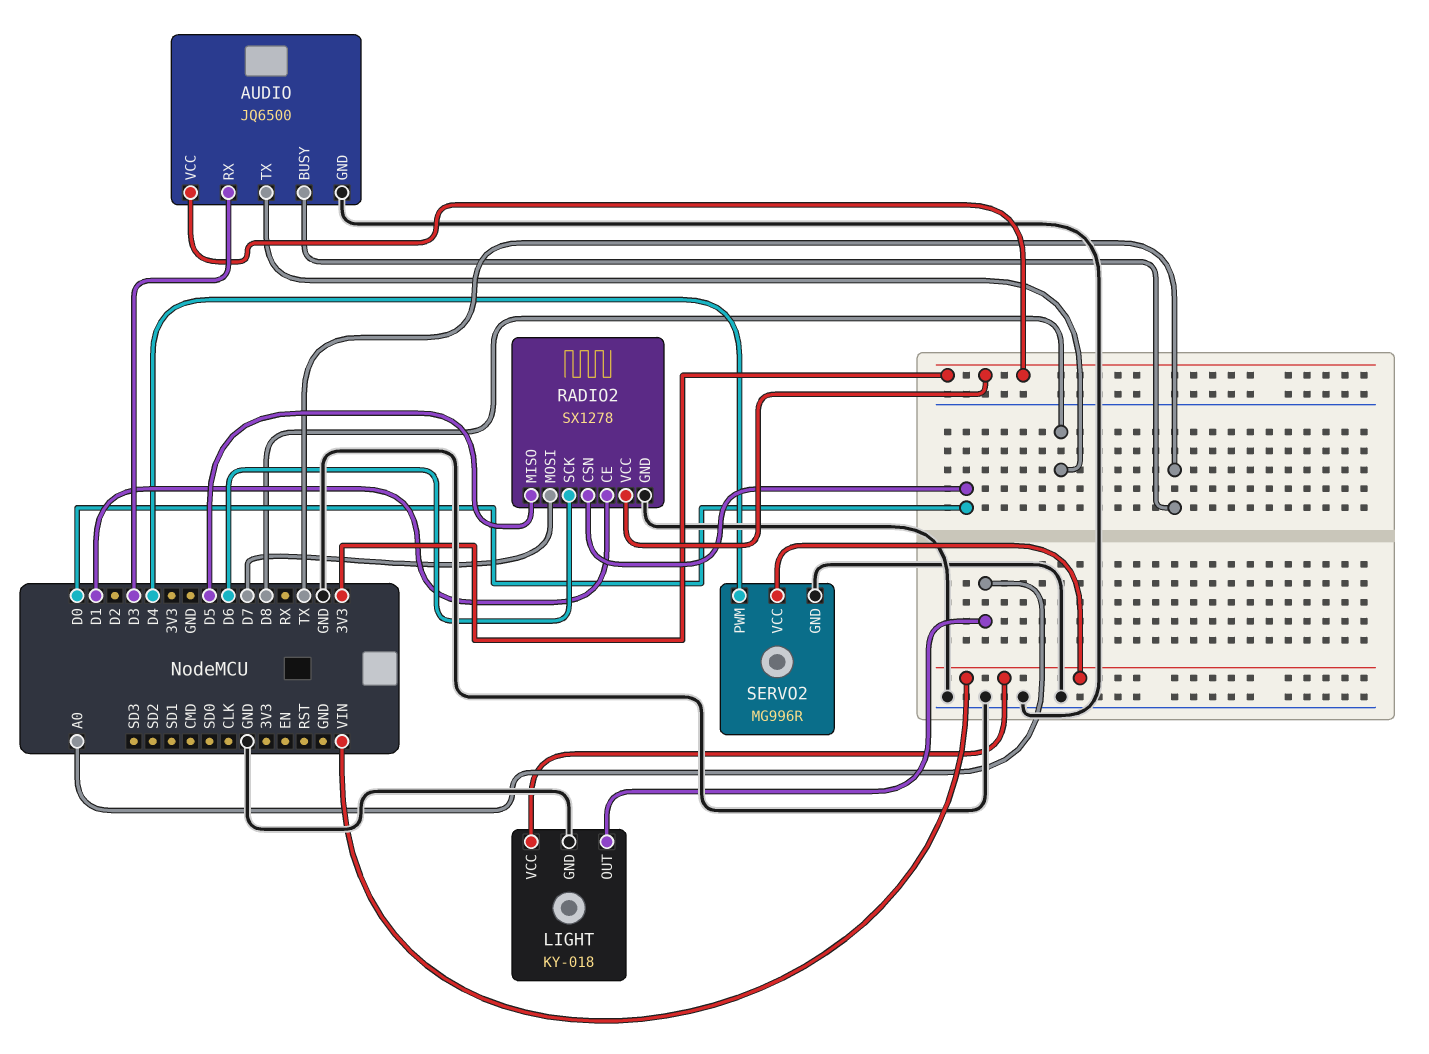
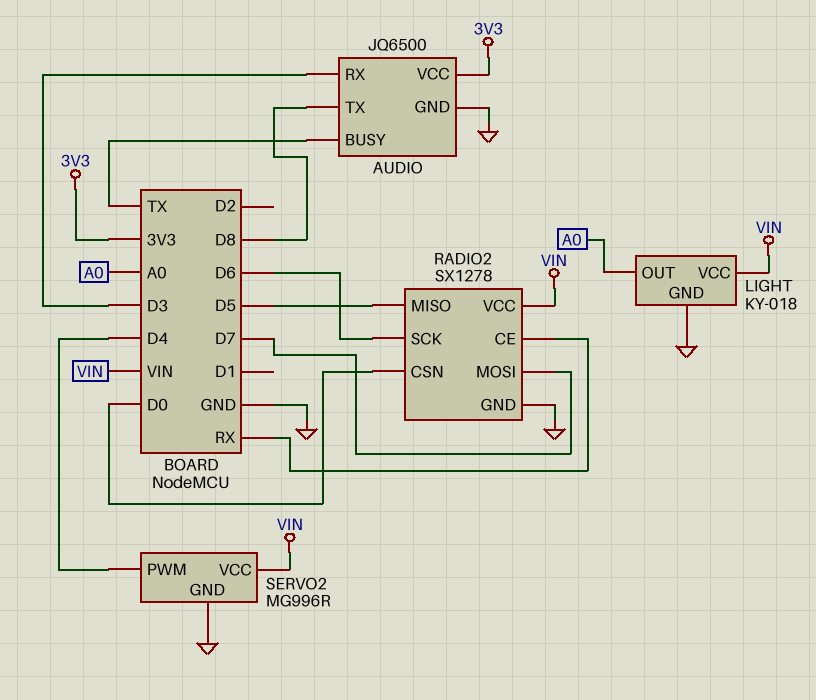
RADIO2 pin CE: D1 -> RX
RADIO2 pin VCC: 3V3 -> VIN

